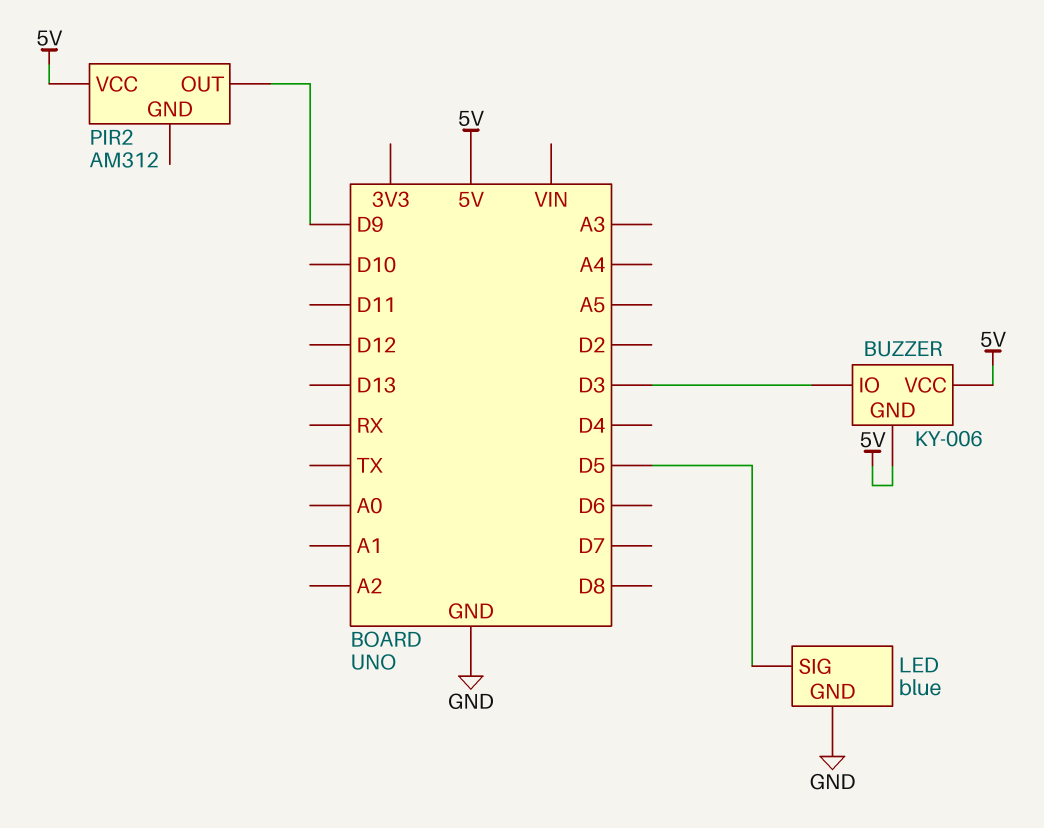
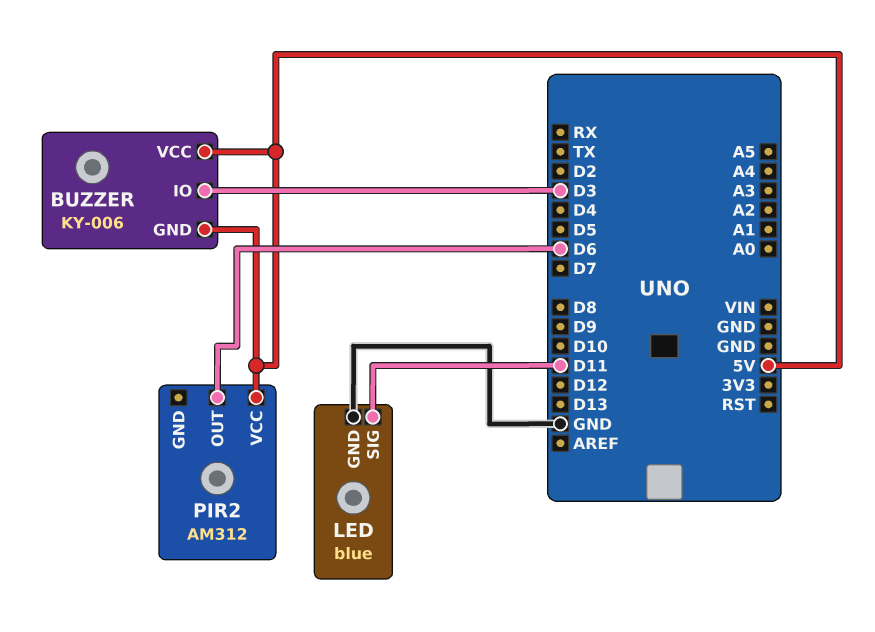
LED pin SIG: D5 -> D11
PIR2 pin OUT: D9 -> D6

